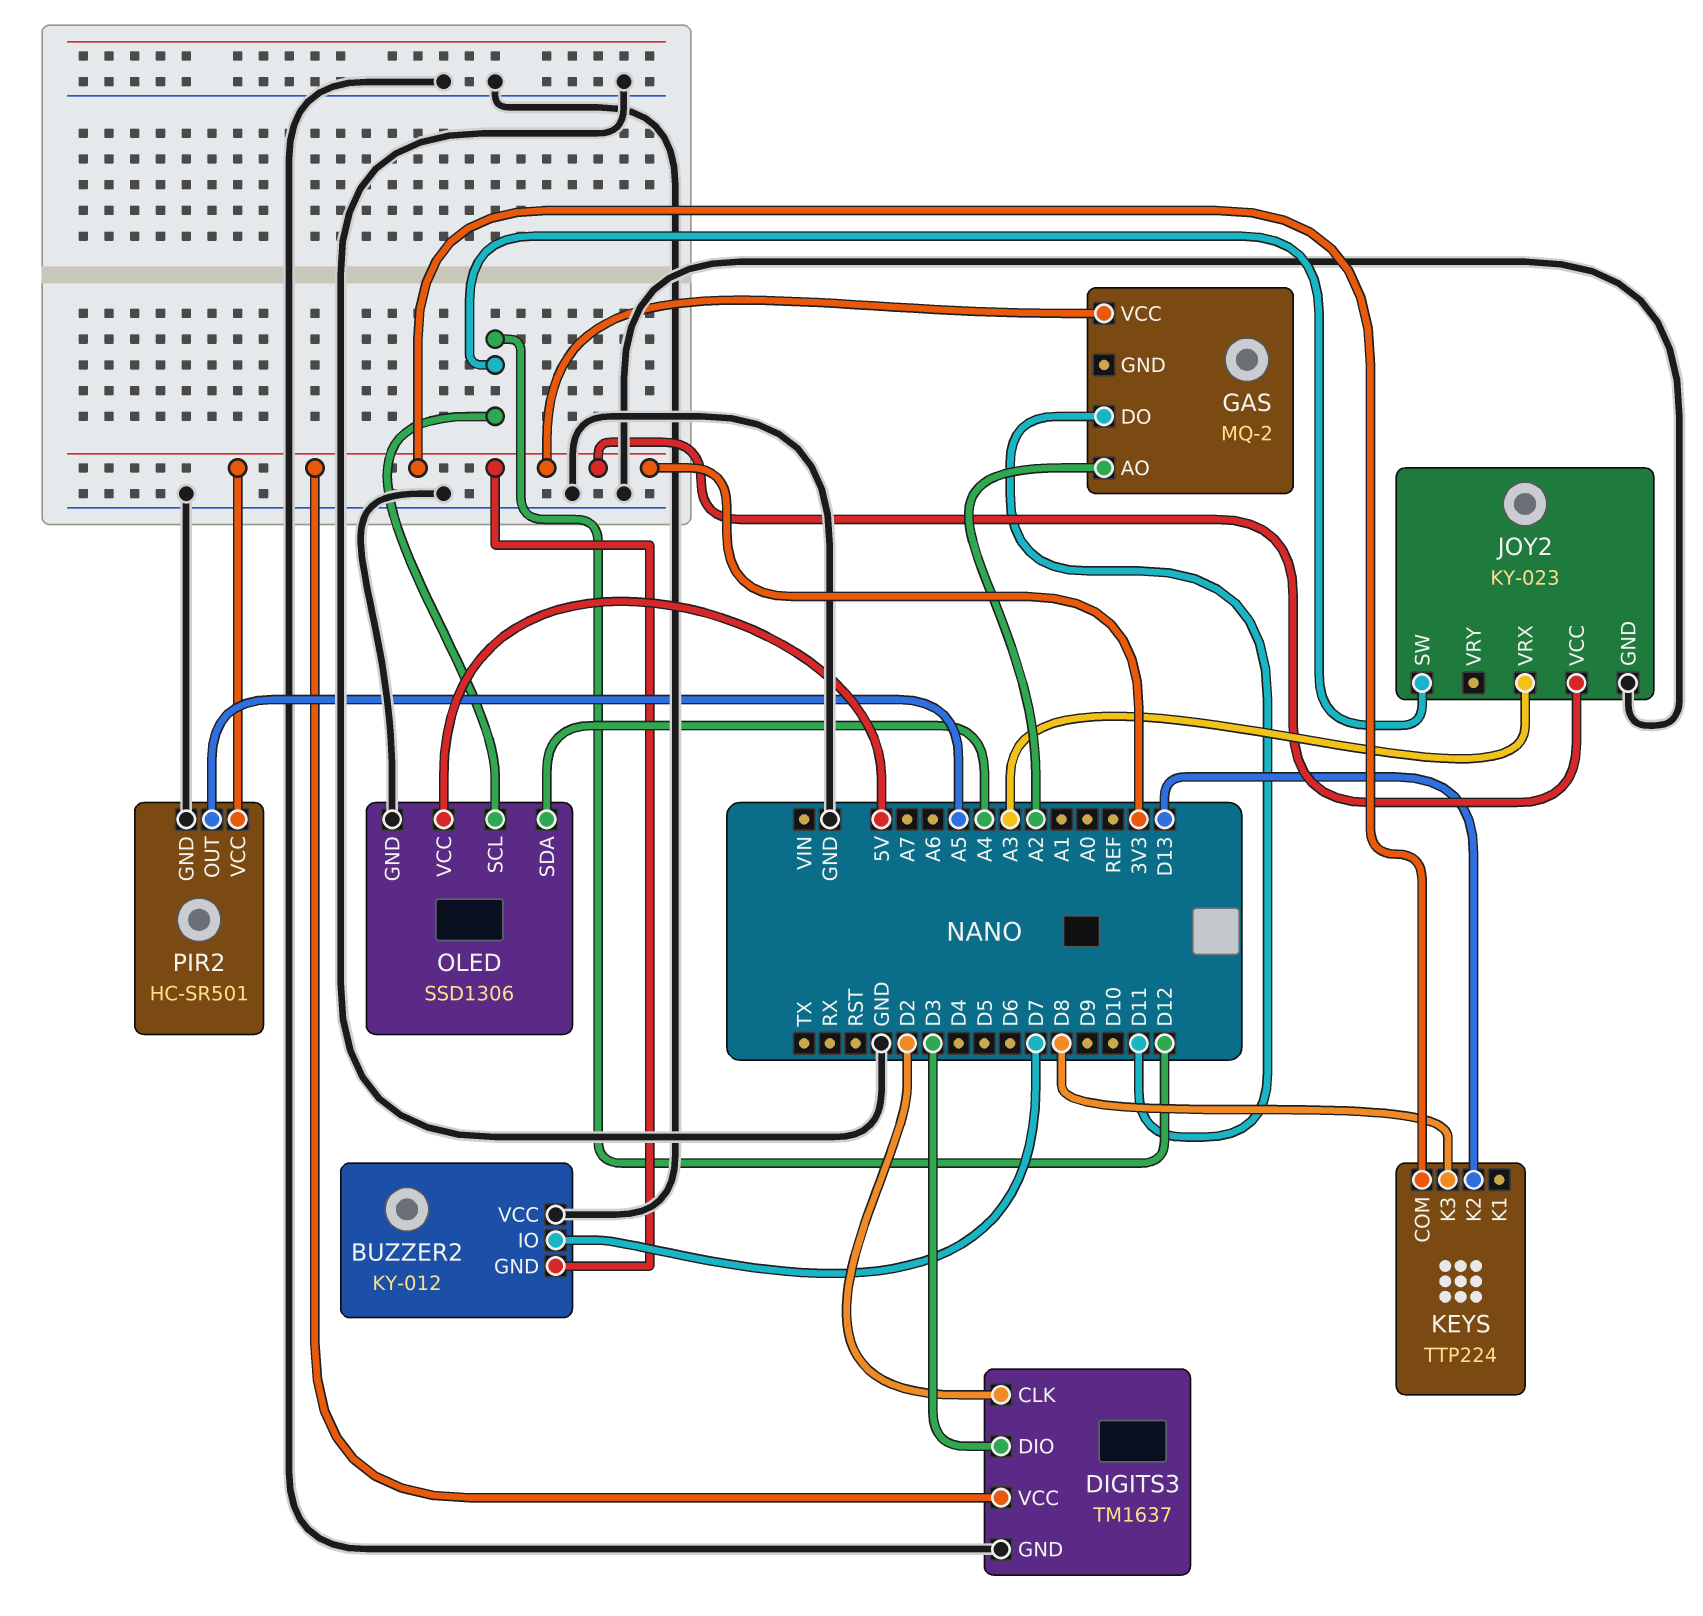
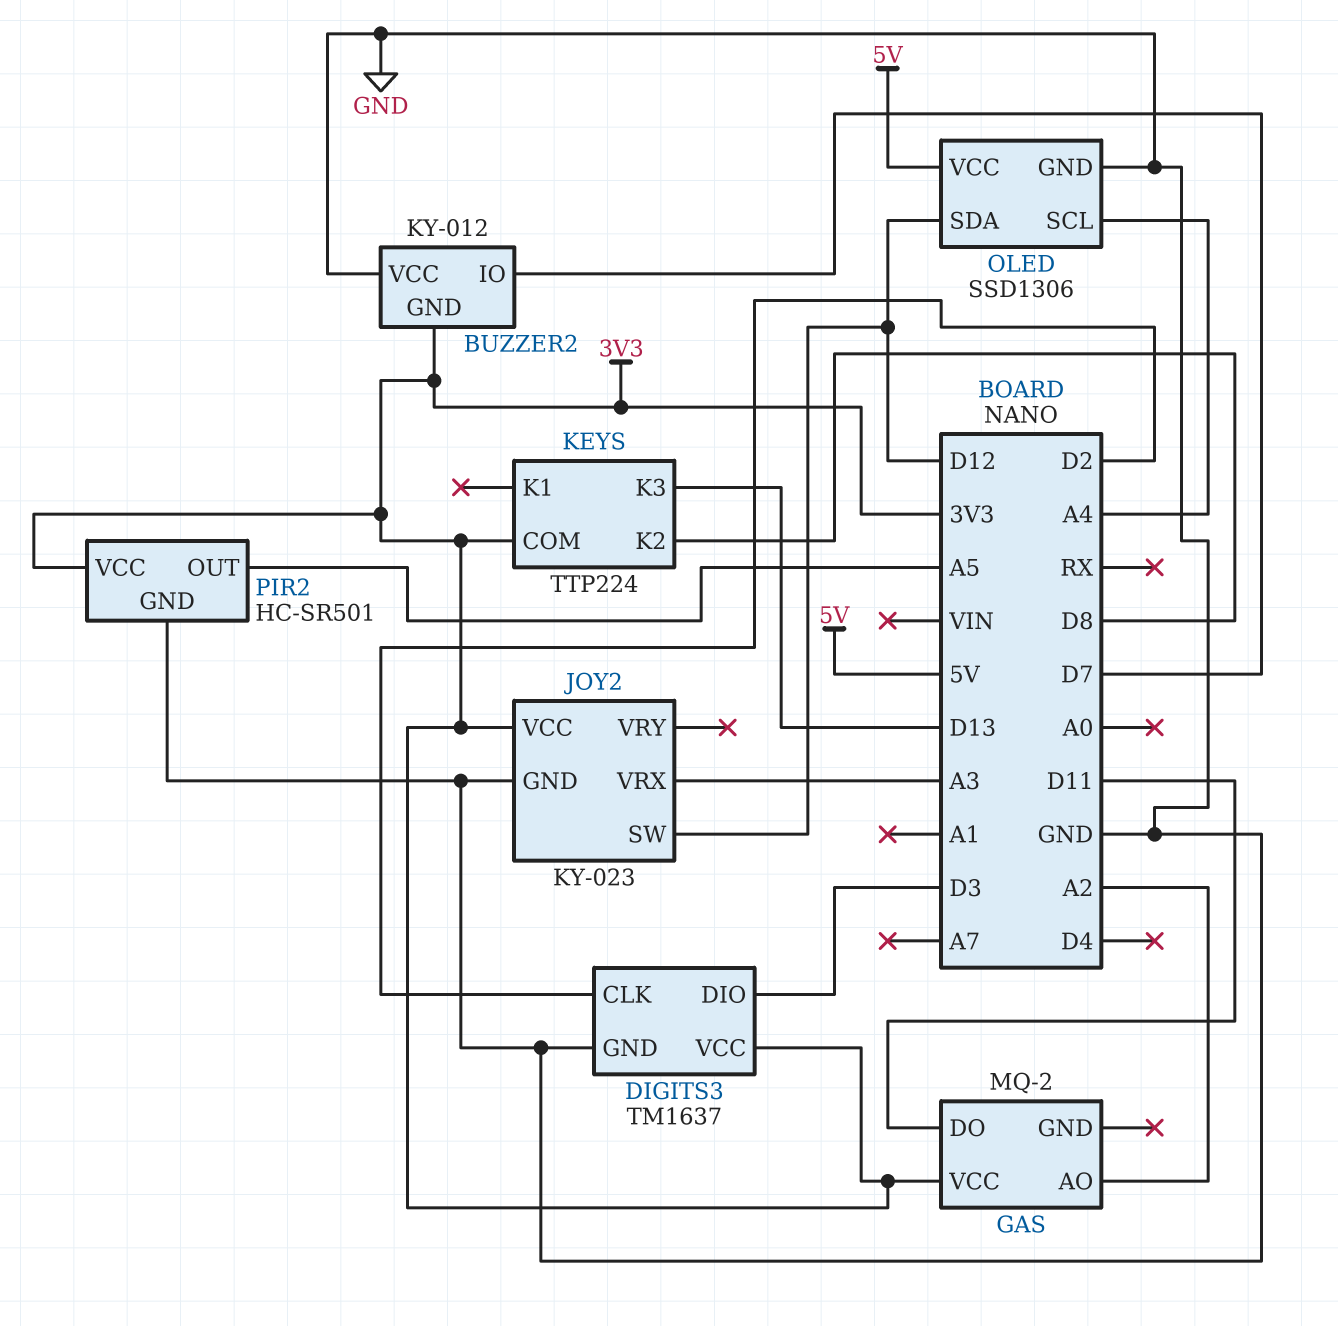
KEYS pin K2: D13 -> D8
KEYS pin K3: D8 -> D13
OLED pin SCL: D12 -> A4
OLED pin SDA: A4 -> D12

